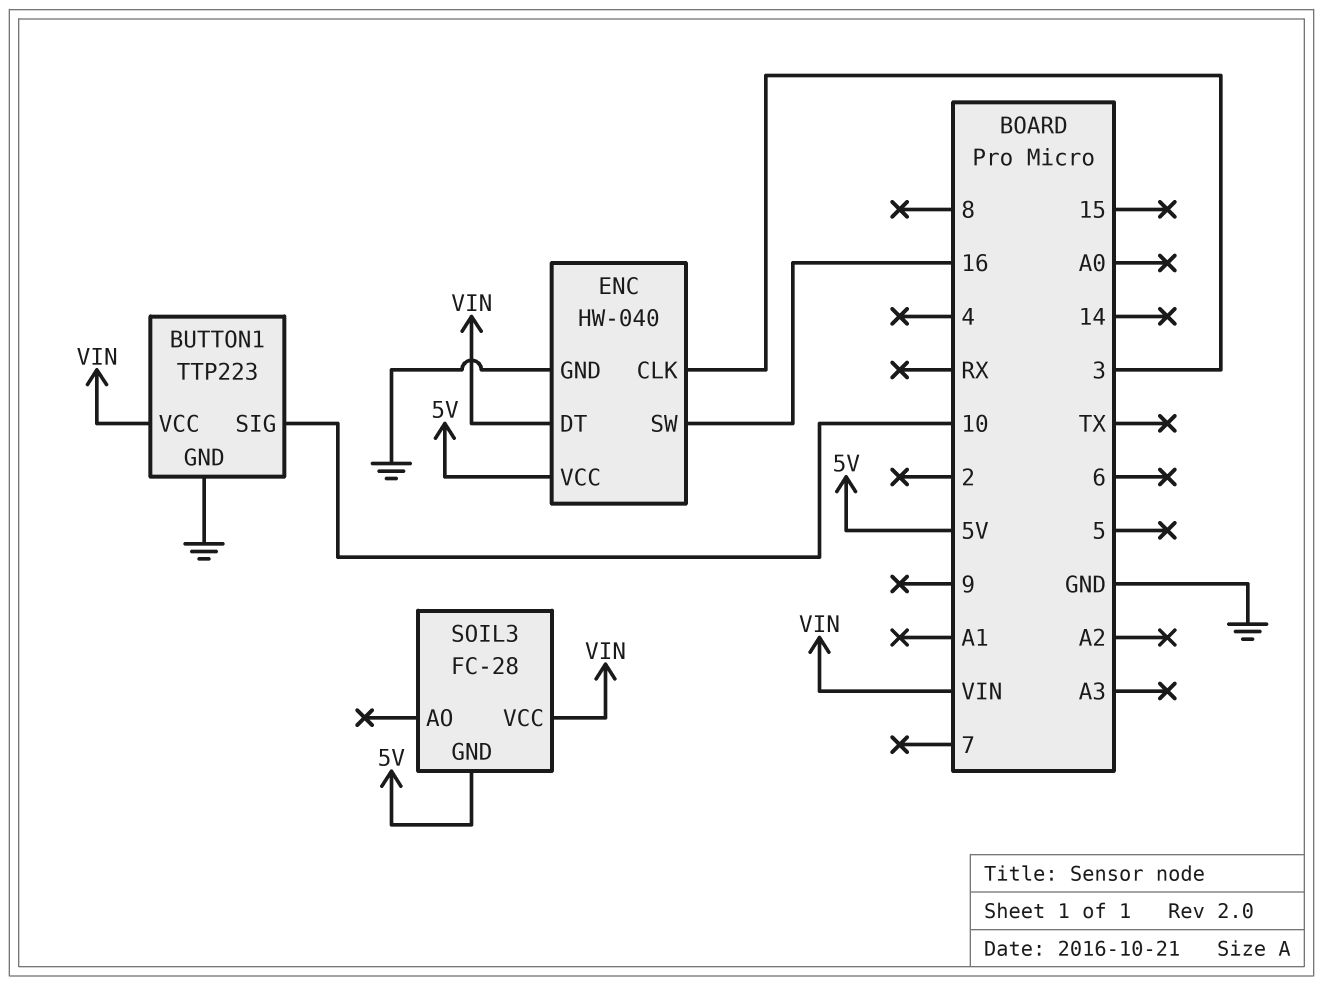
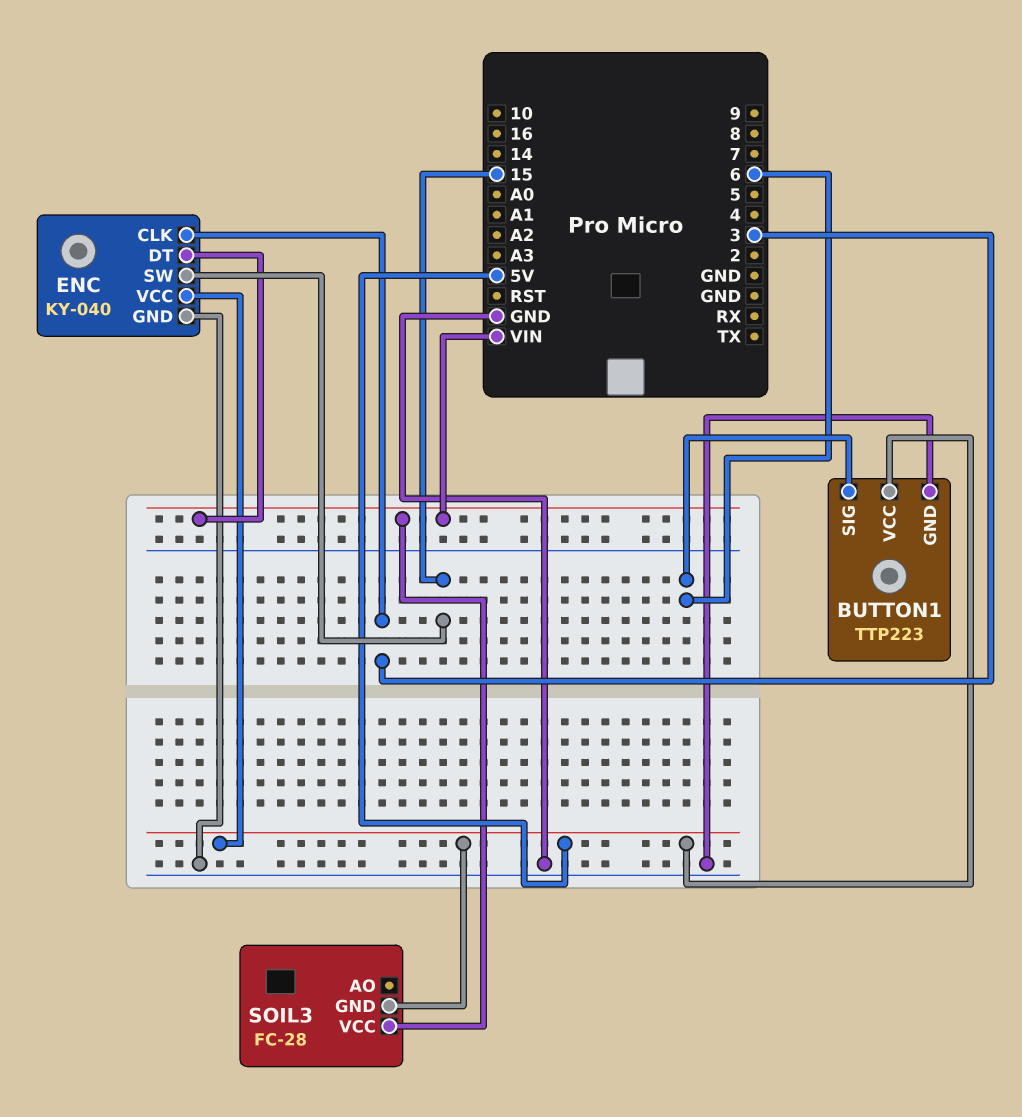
BUTTON1 pin SIG: 10 -> 6
BUTTON1 pin VCC: VIN -> 5V
ENC: HW-040 -> KY-040
ENC pin SW: 16 -> 15

